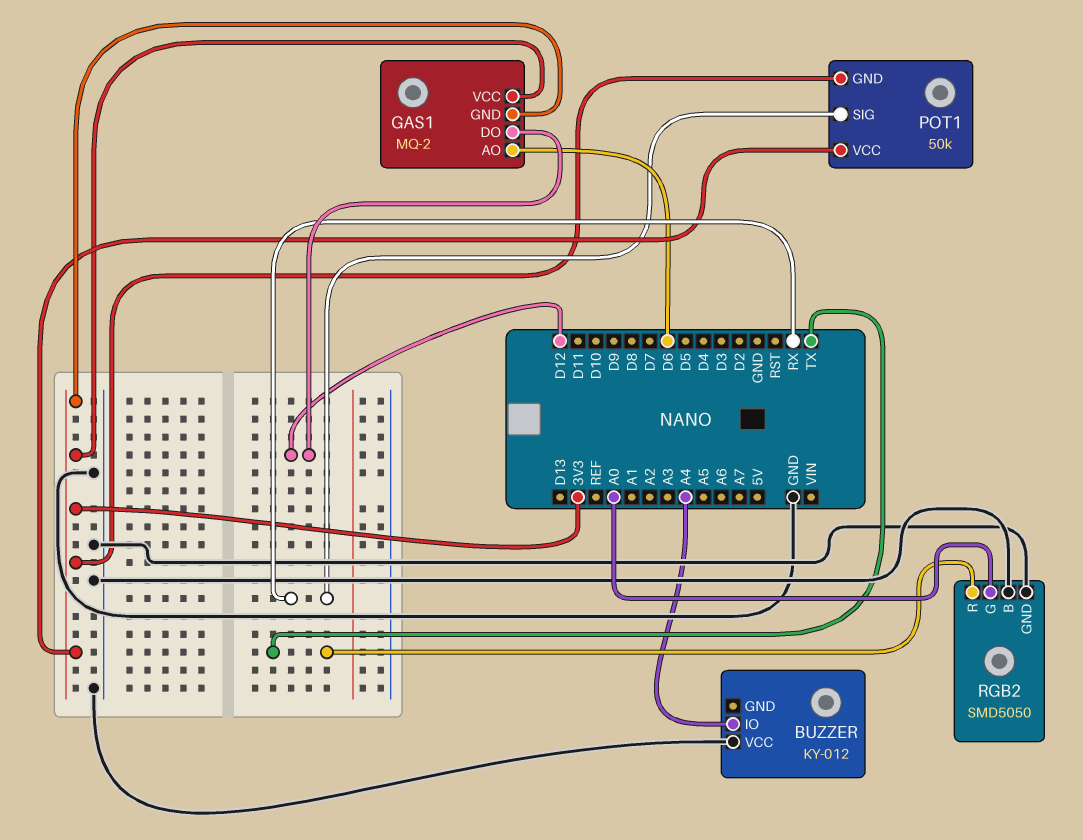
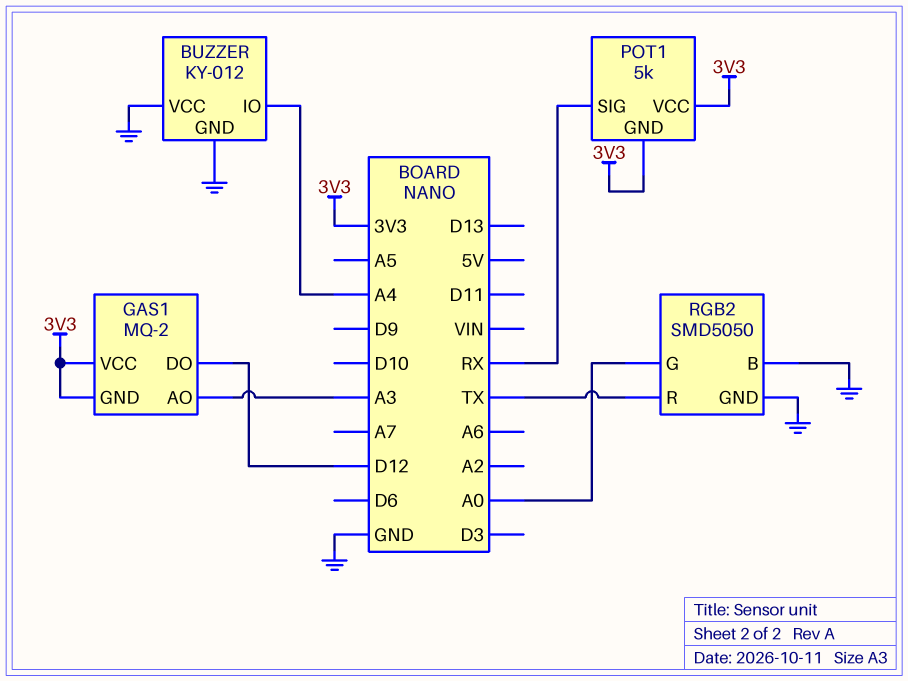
BUZZER pin GND: none -> GND
GAS1 pin AO: D6 -> A3
POT1: 50k -> 5k

